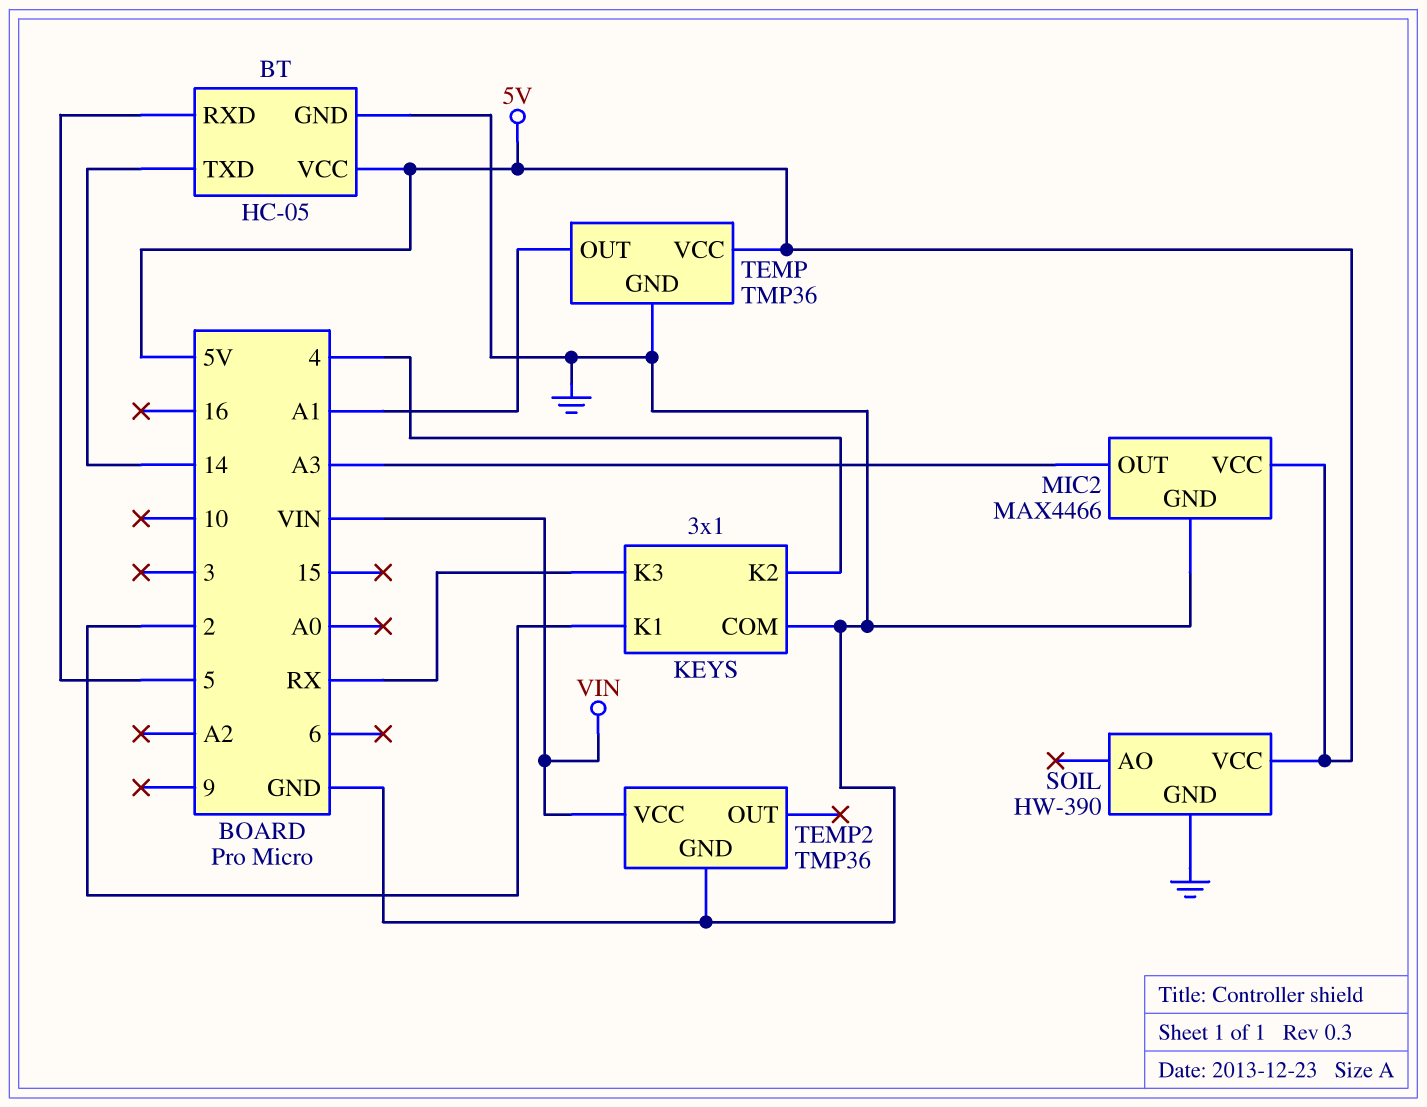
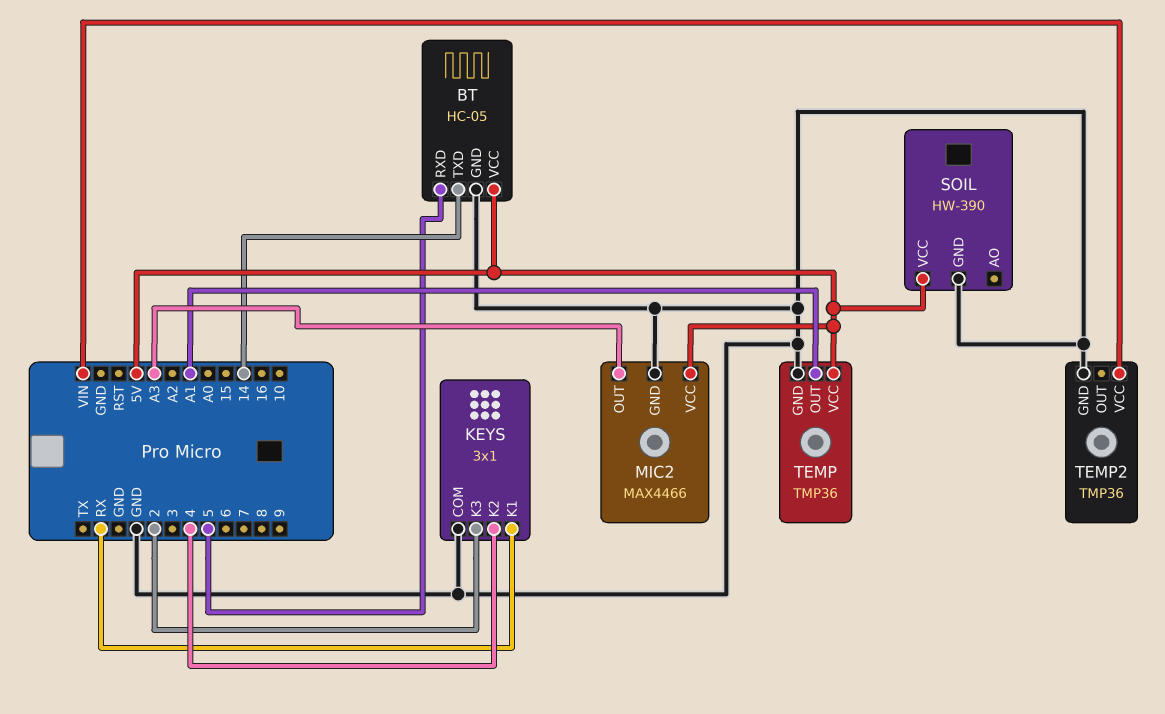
KEYS pin K1: 2 -> RX
KEYS pin K3: RX -> 2

